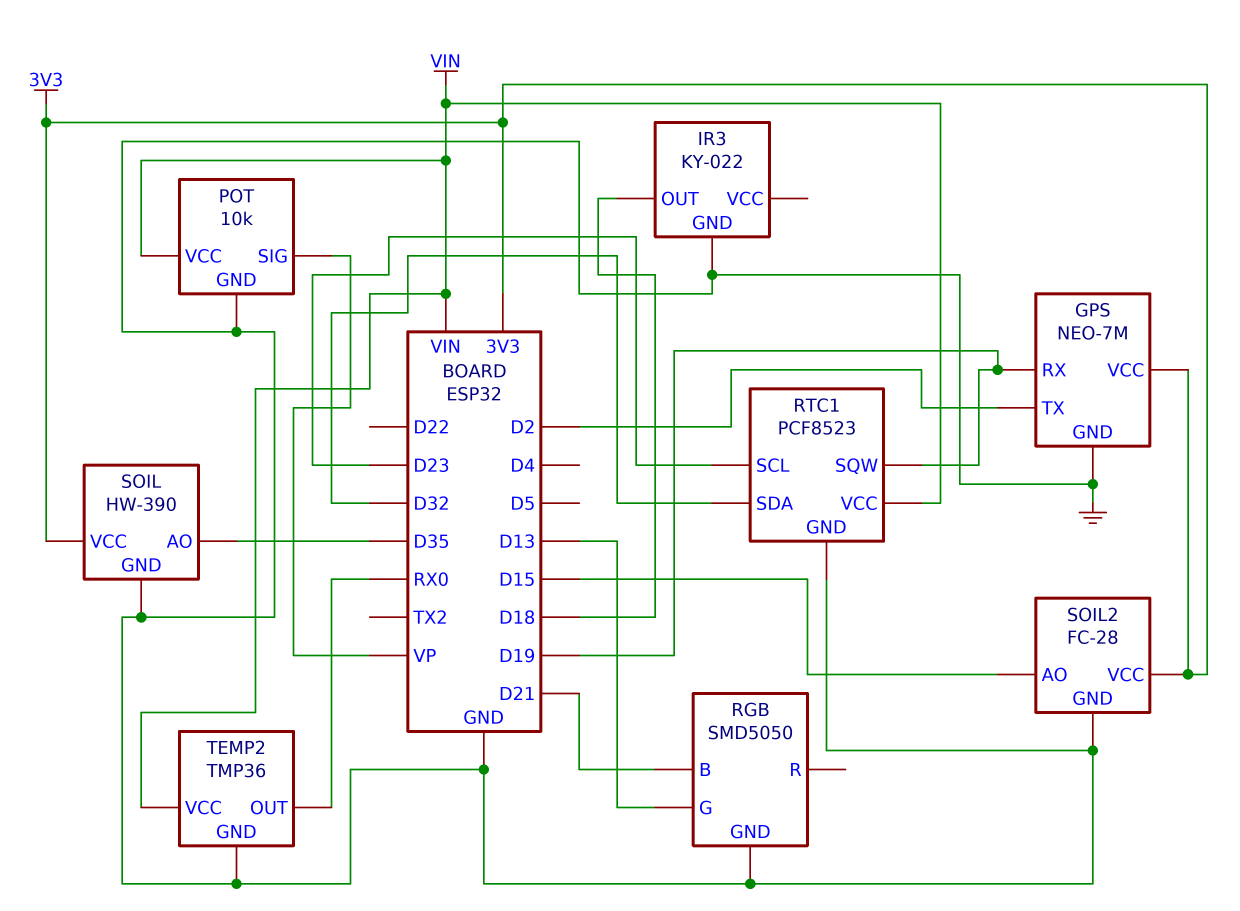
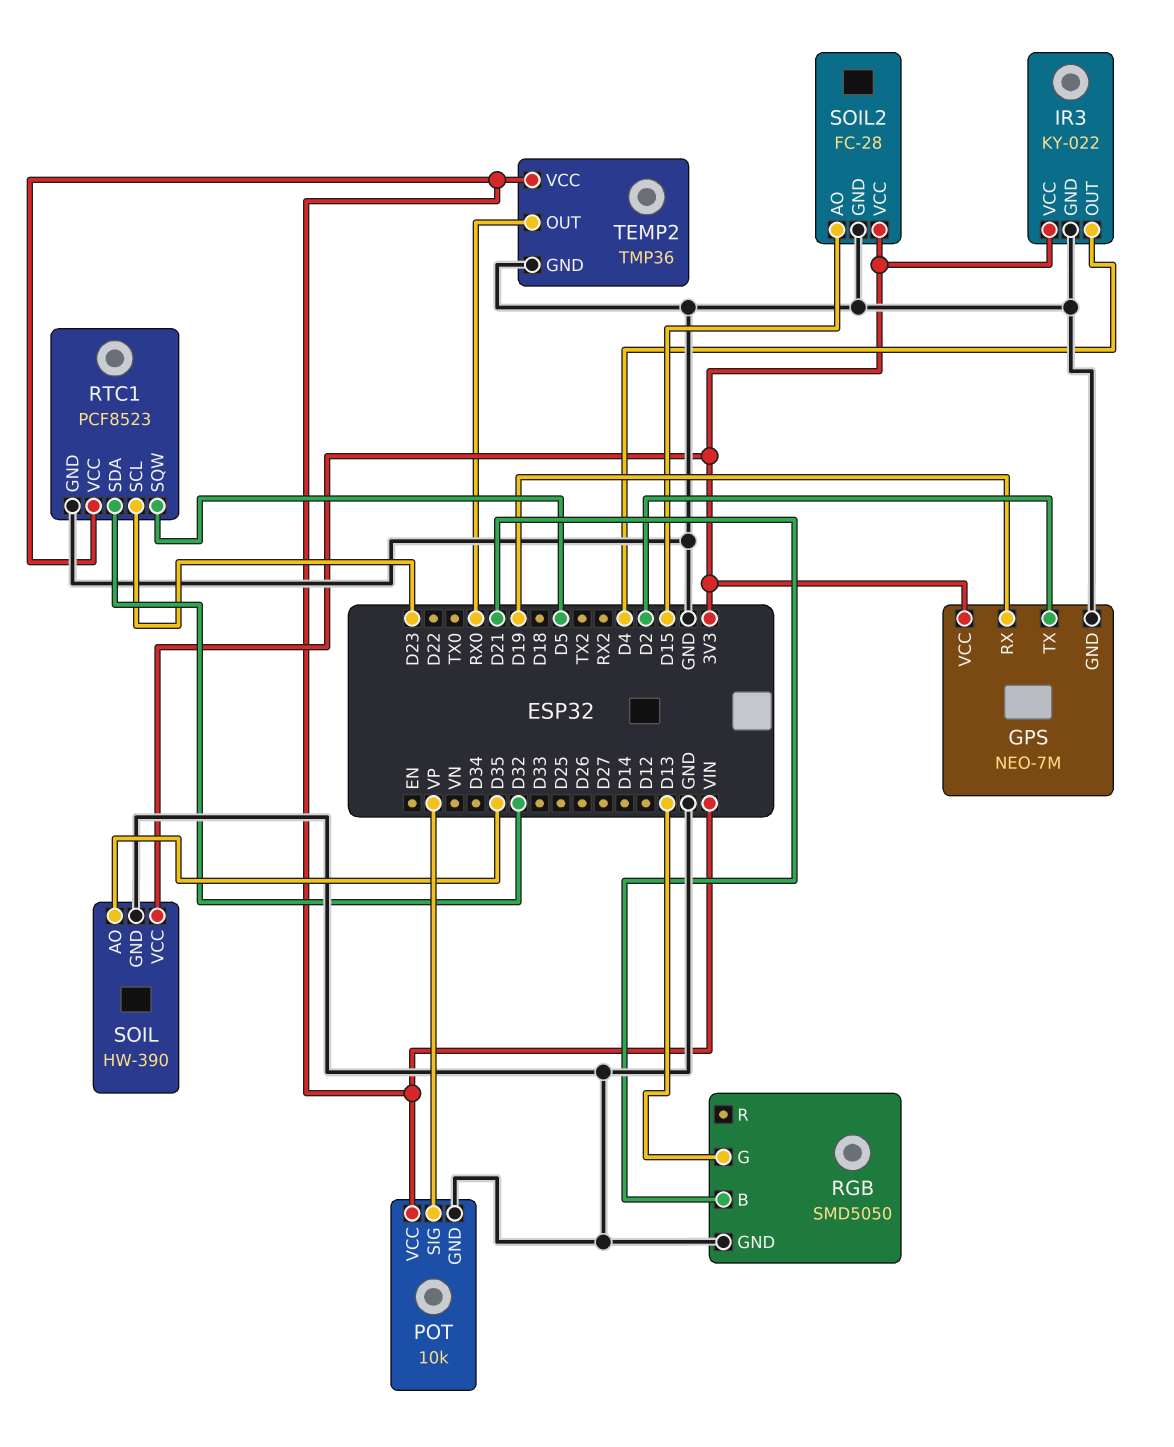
IR3 pin OUT: D18 -> D4
IR3 pin VCC: none -> 3V3
RTC1 pin SQW: D19 -> D5

